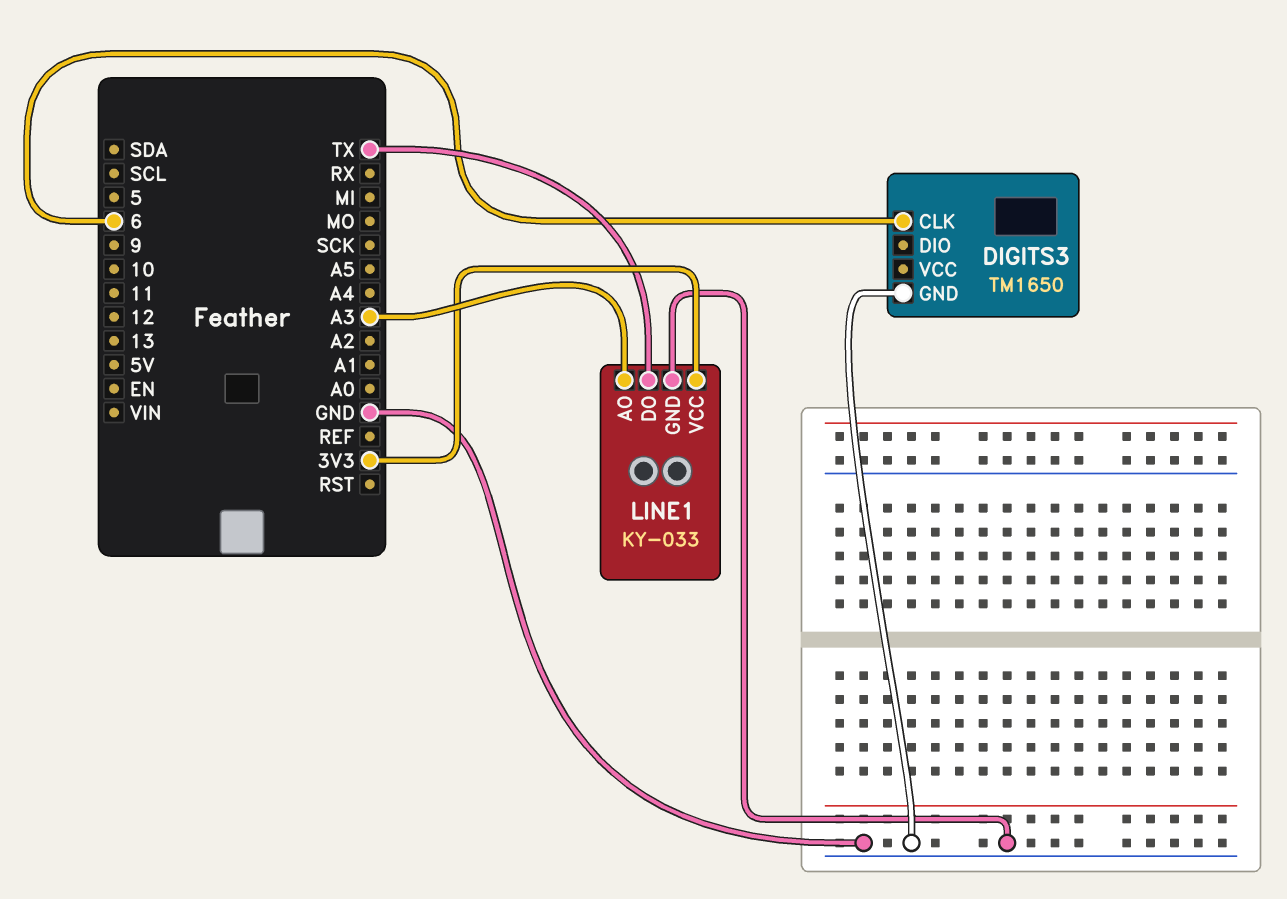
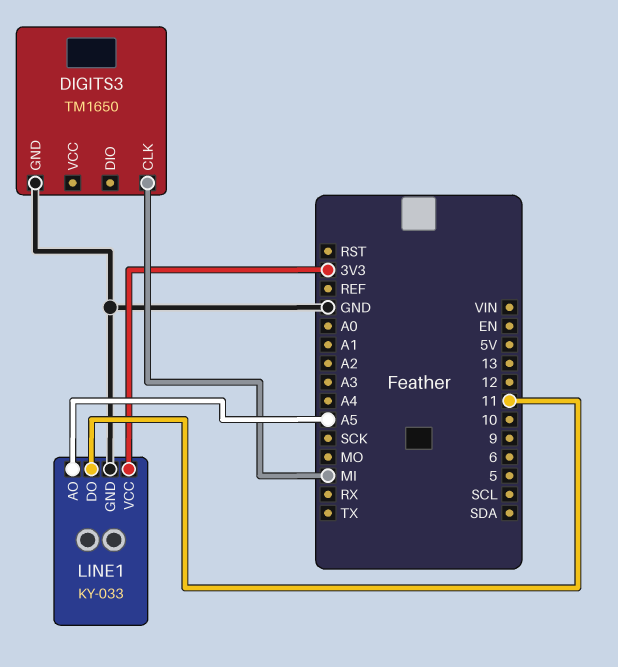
DIGITS3 pin CLK: 6 -> MI
LINE1 pin AO: A3 -> A5
LINE1 pin DO: TX -> 11

